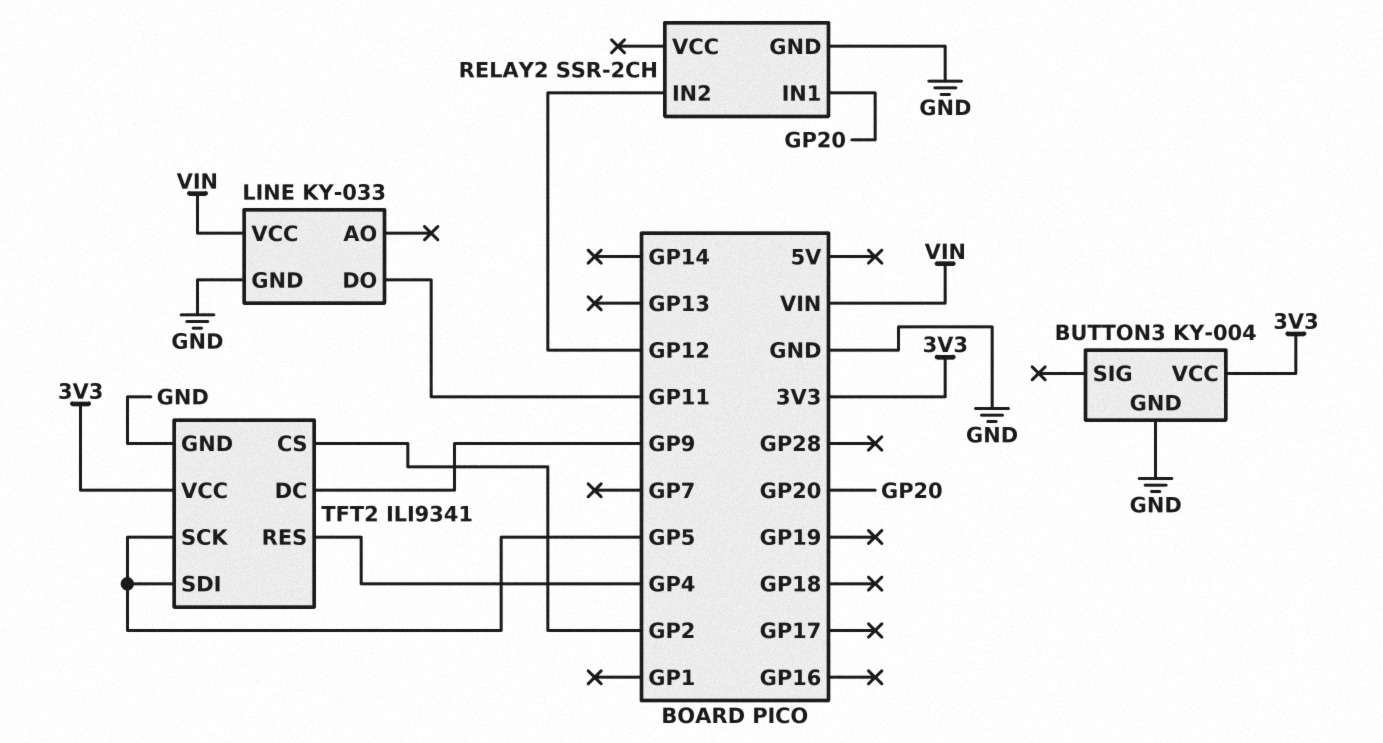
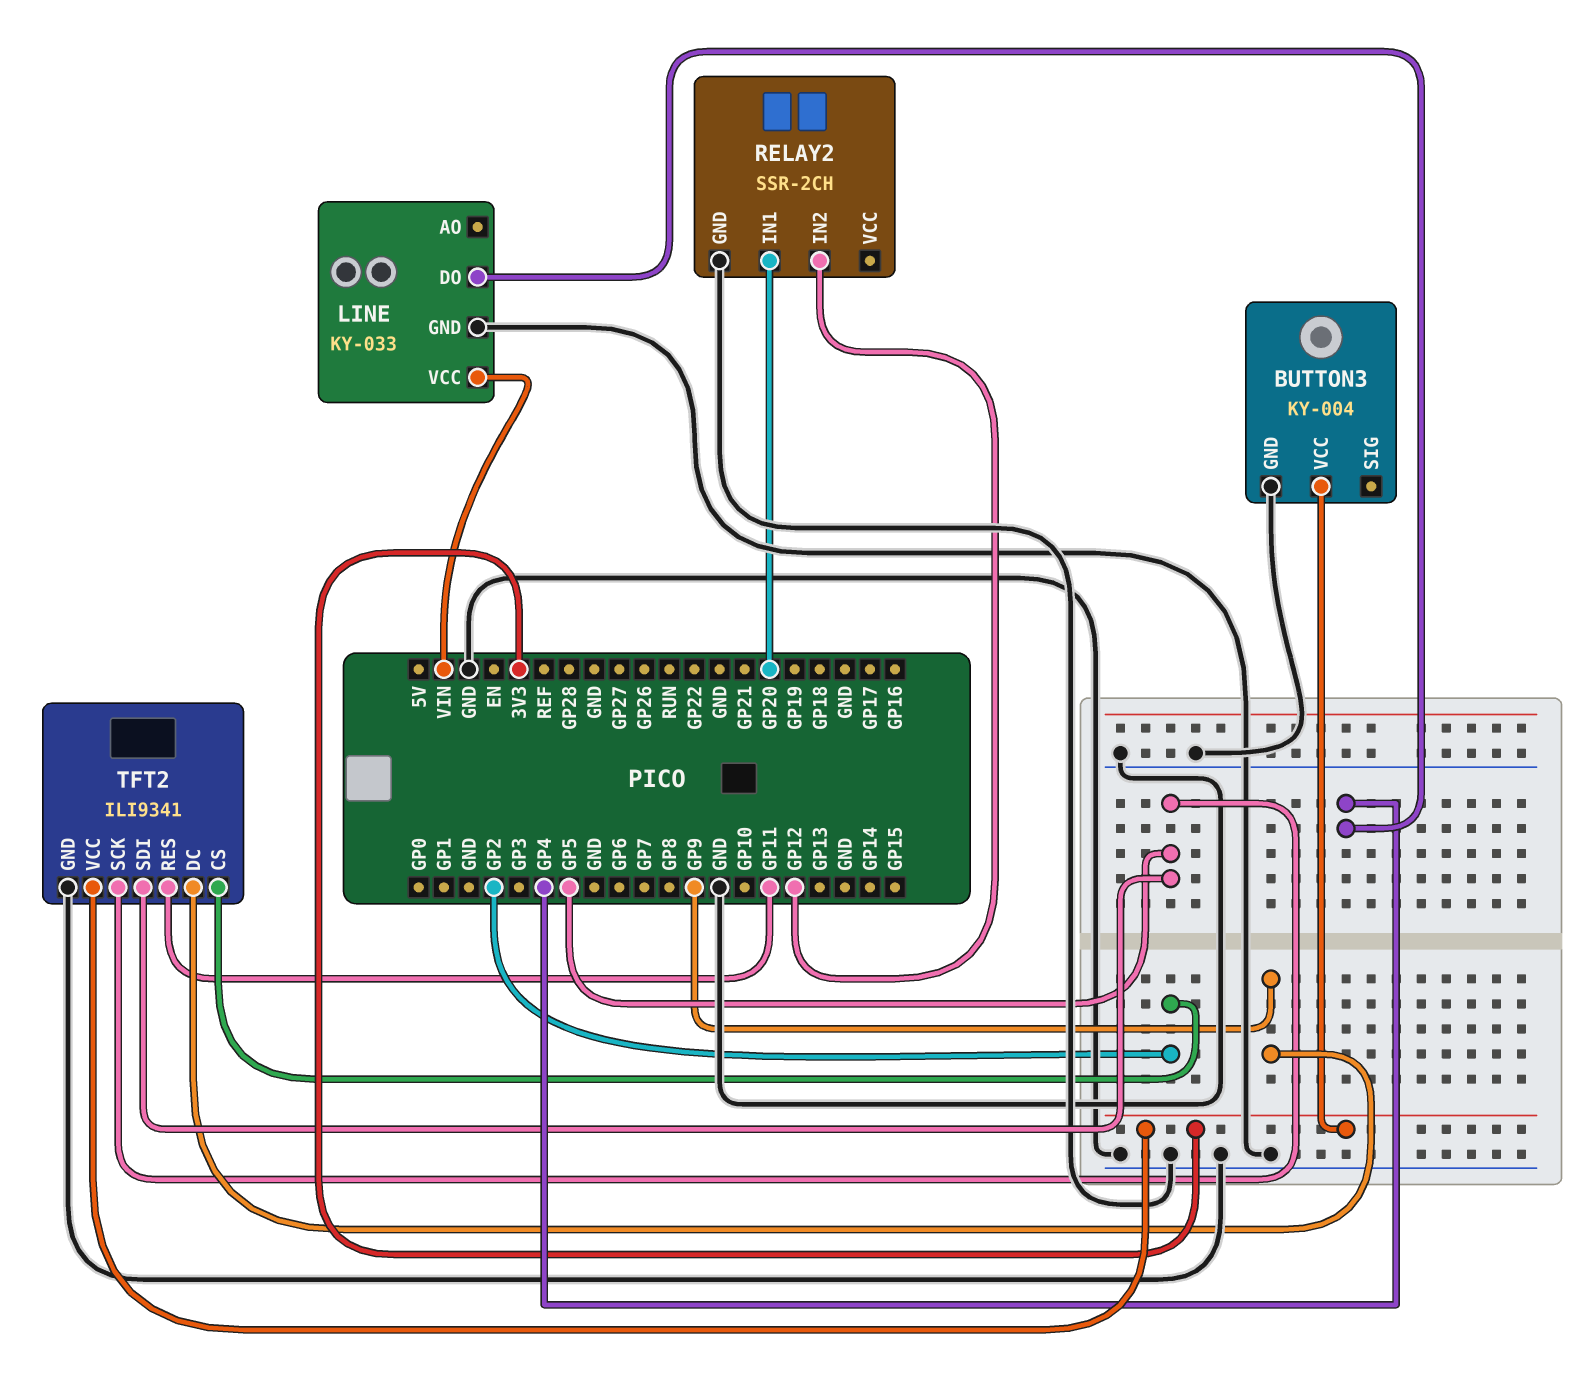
LINE pin DO: GP11 -> GP4
TFT2 pin RES: GP4 -> GP11

